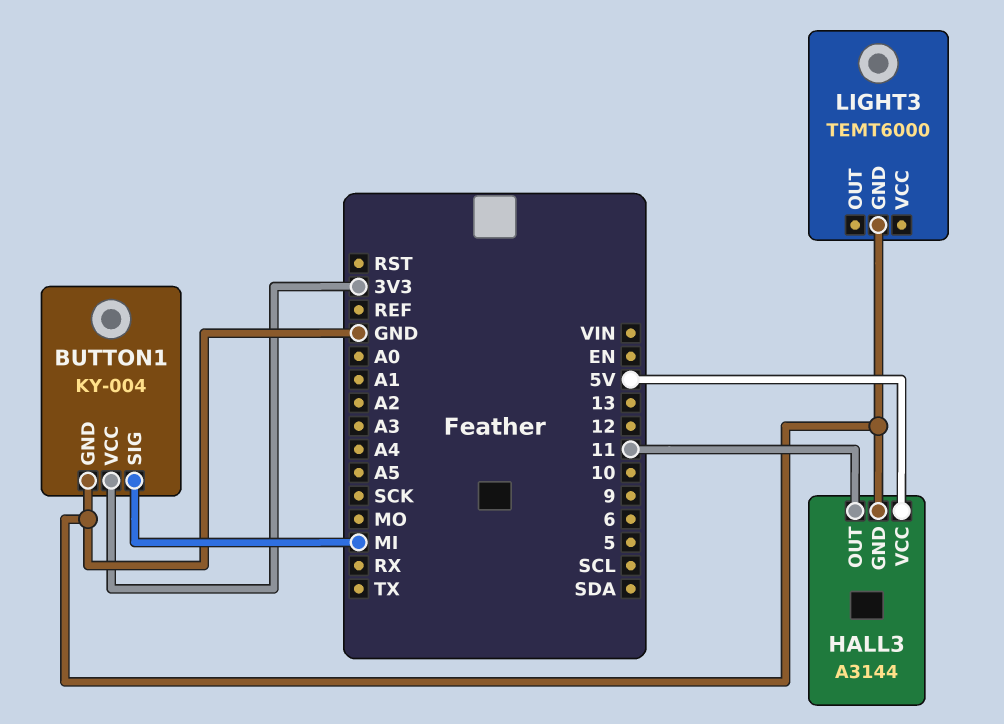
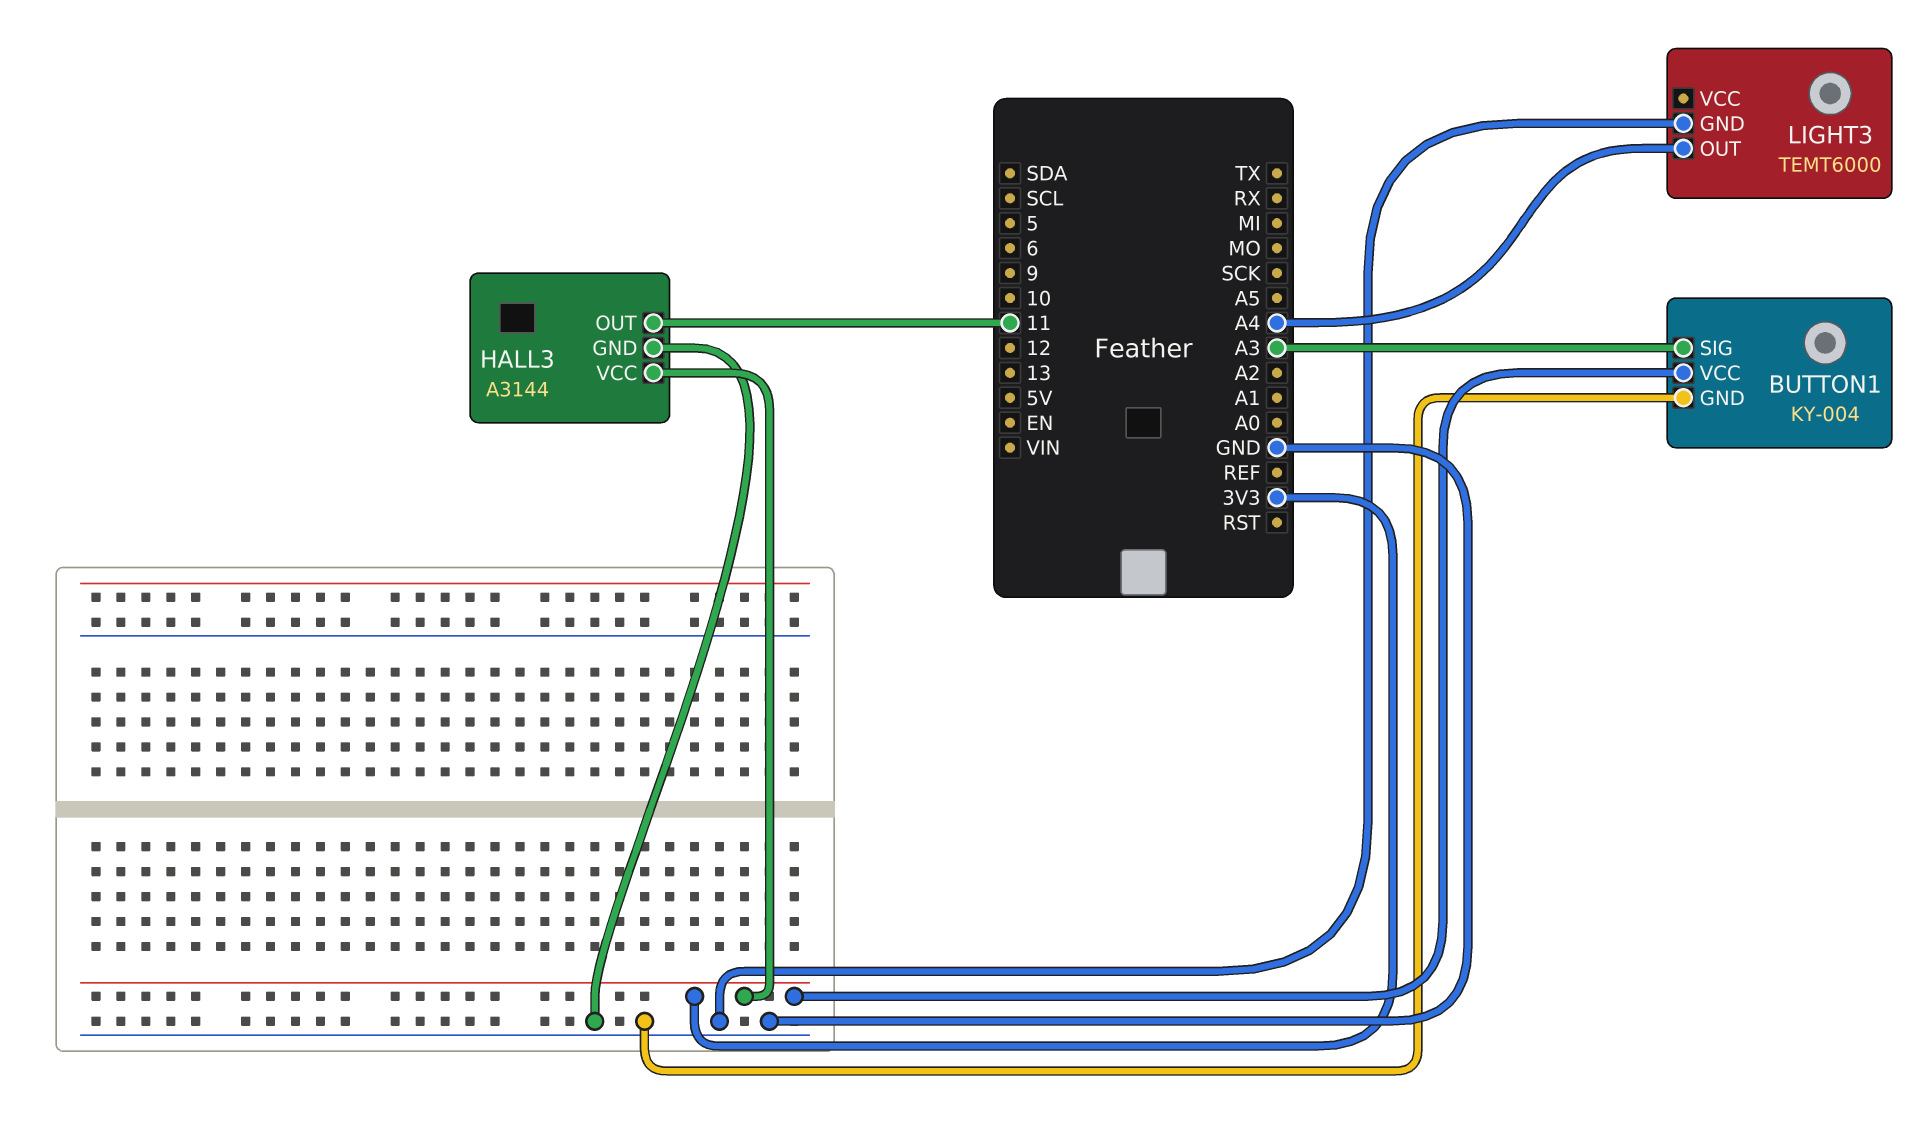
BUTTON1 pin SIG: MI -> A3
HALL3 pin VCC: 5V -> 3V3
LIGHT3 pin OUT: none -> A4

